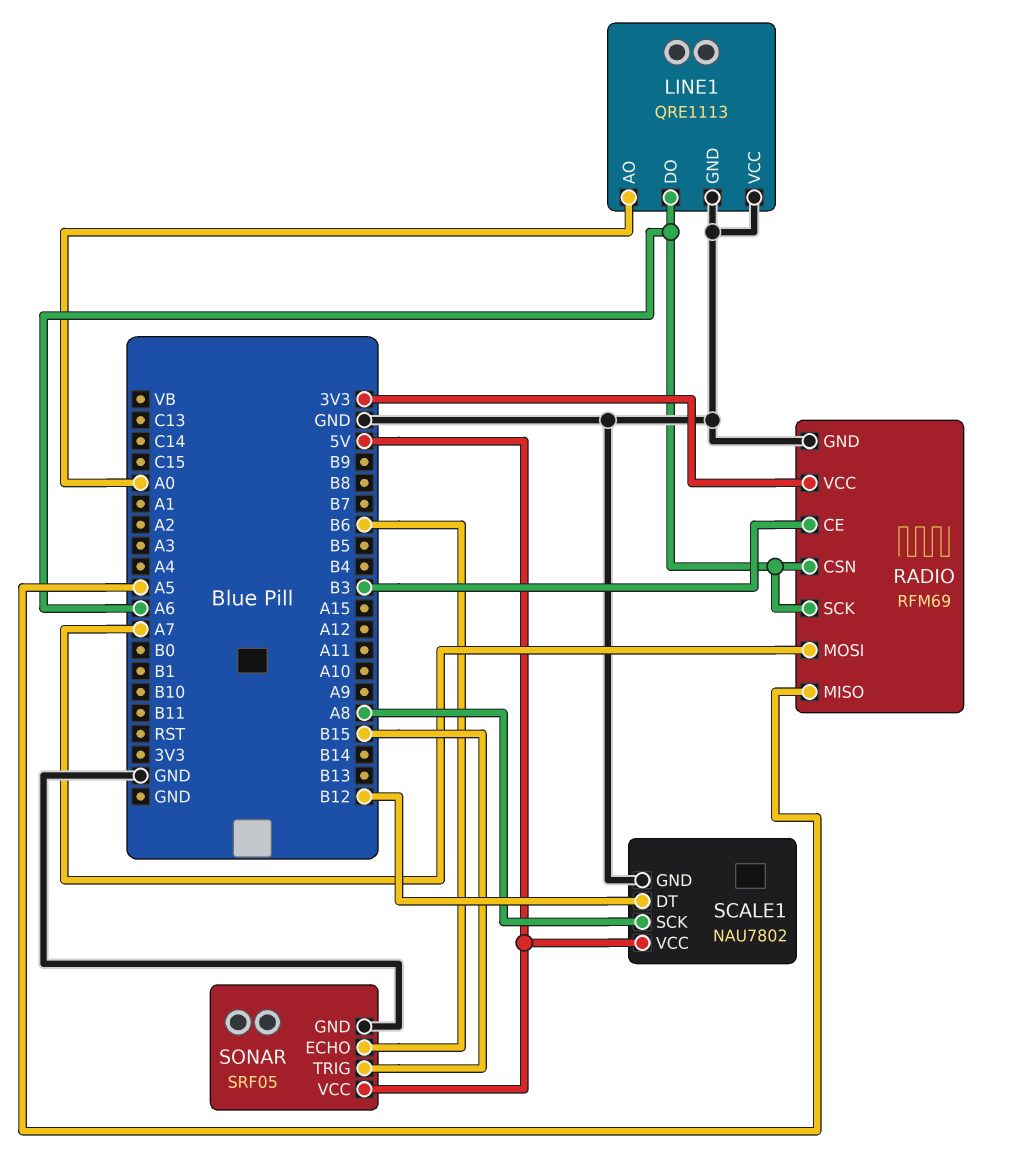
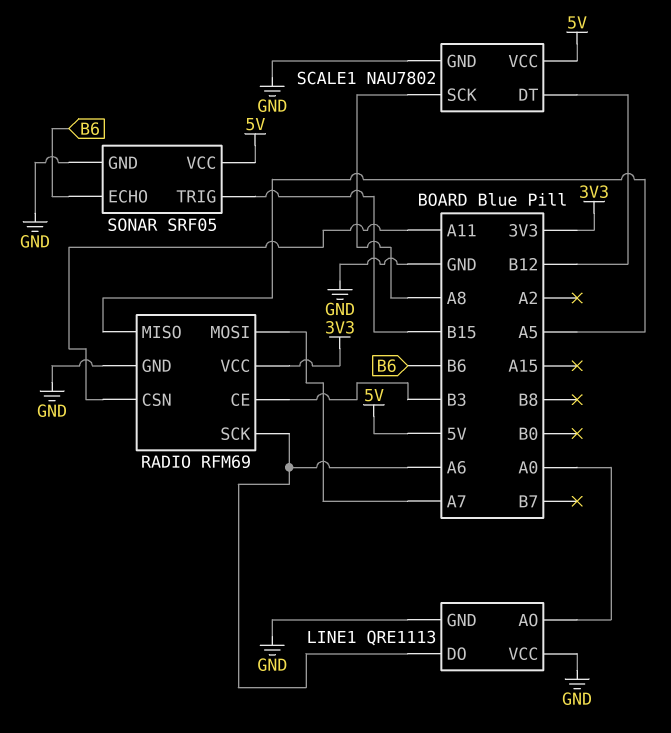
RADIO pin CSN: A6 -> A11

